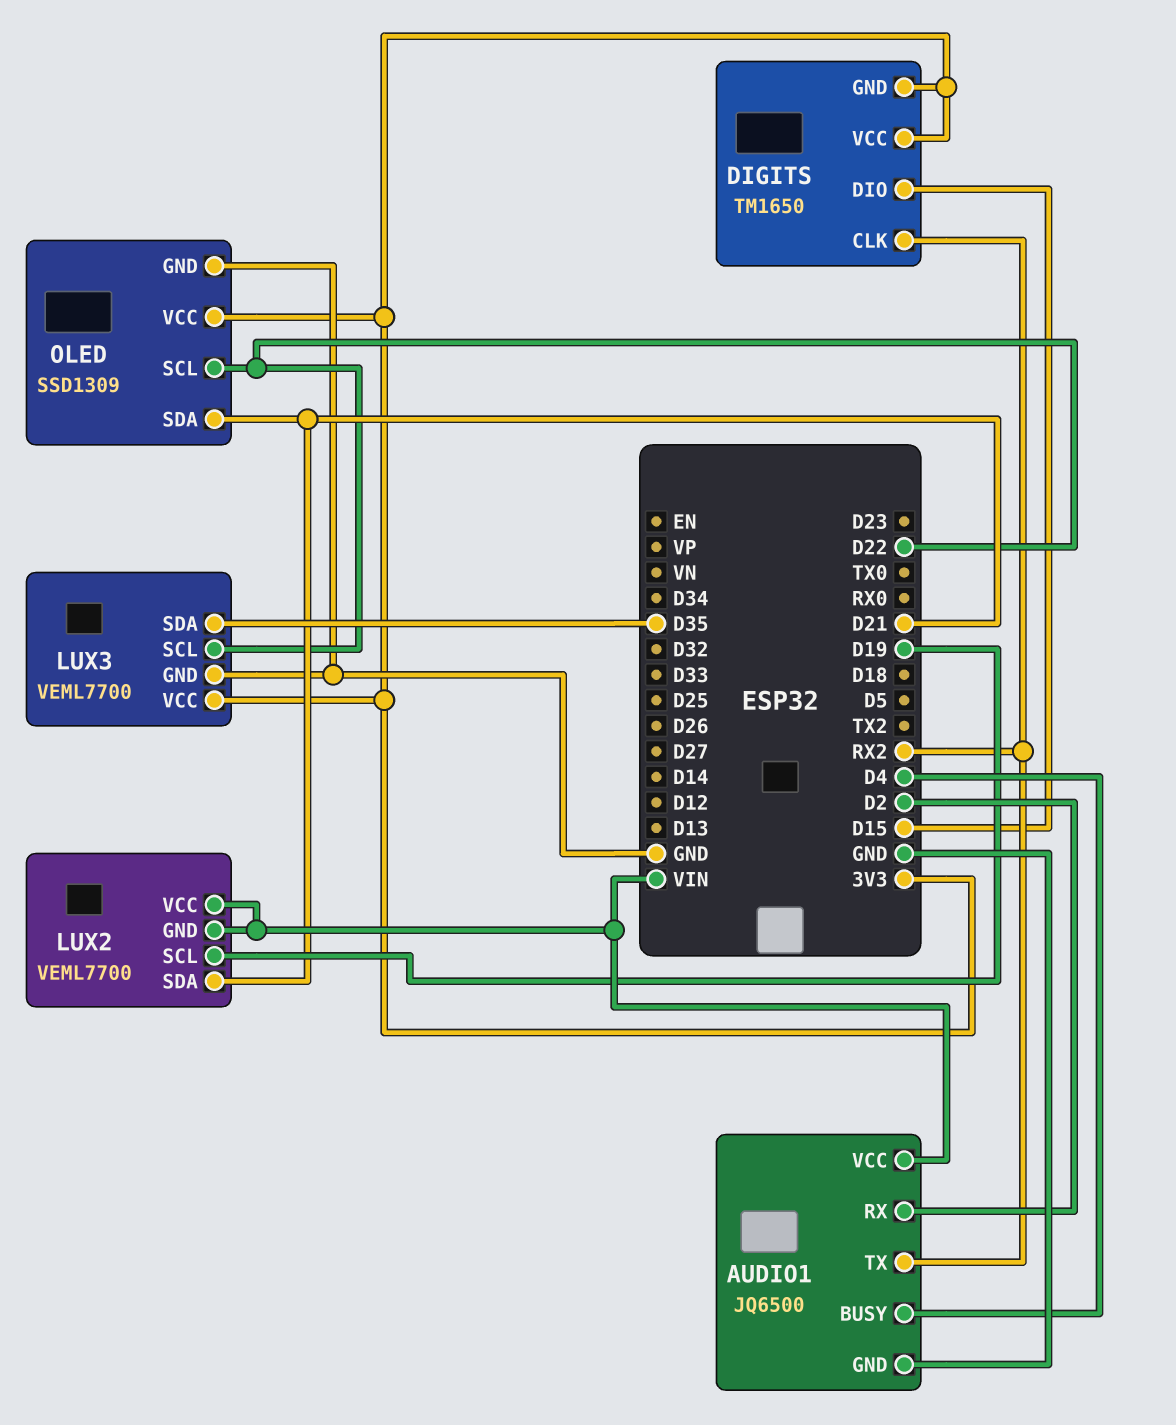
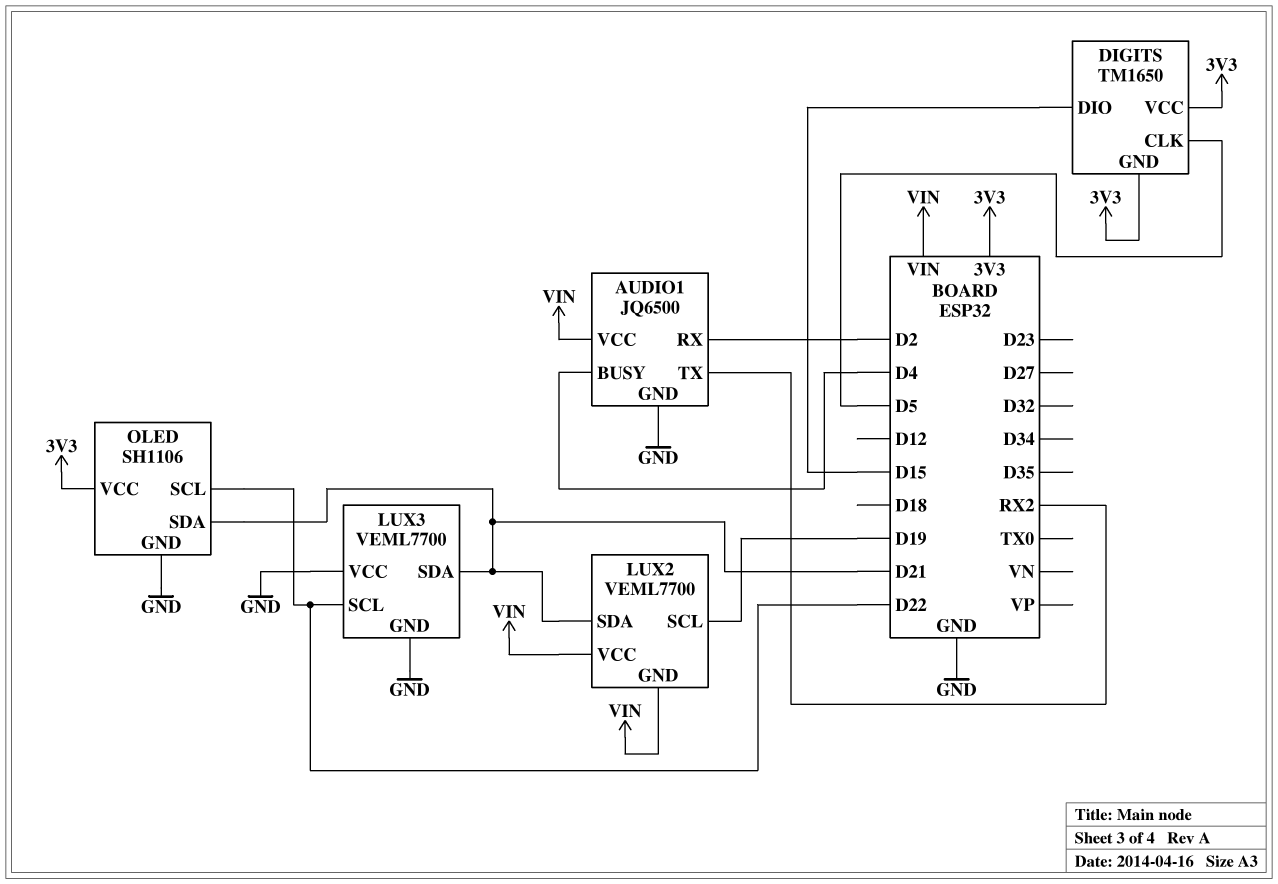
DIGITS pin CLK: RX2 -> D5
LUX3 pin SDA: D35 -> D21
LUX3 pin VCC: 3V3 -> GND
OLED: SSD1309 -> SH1106

